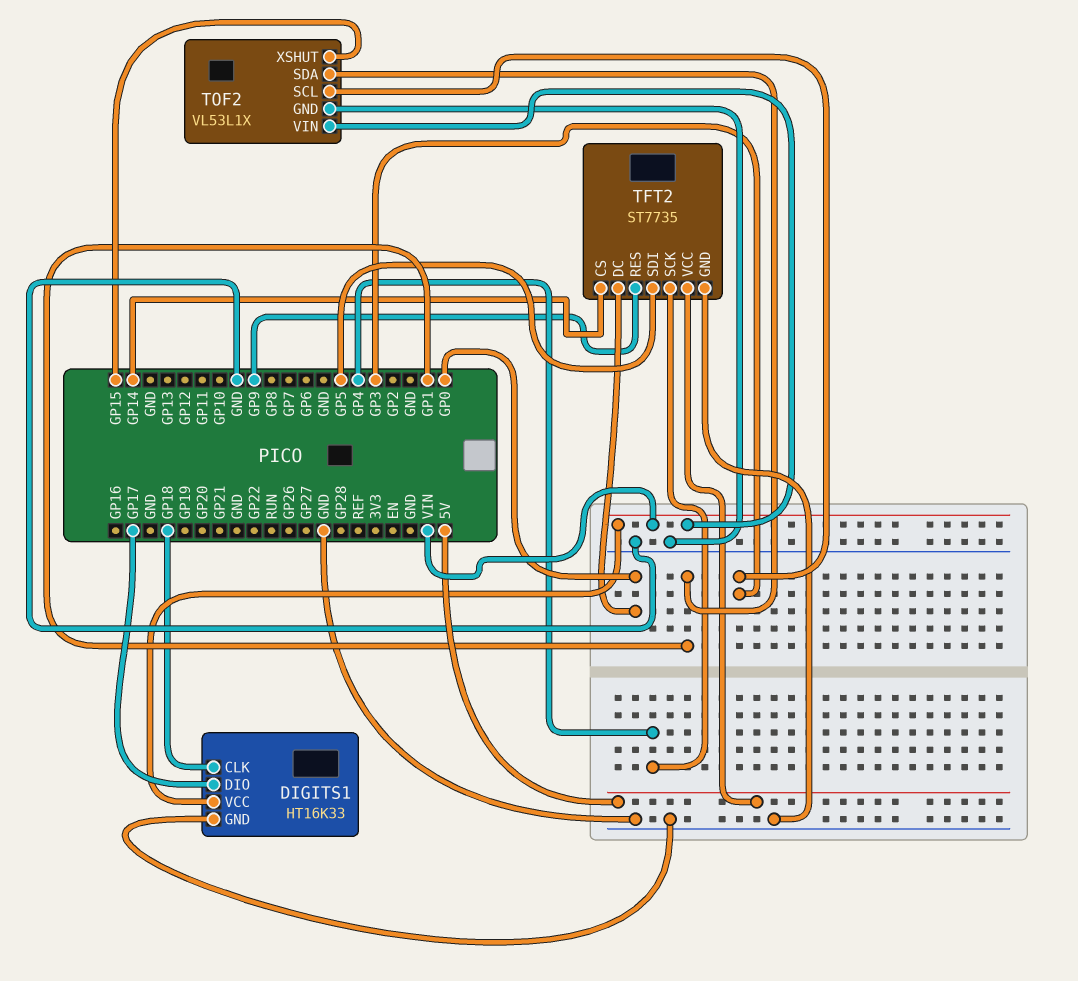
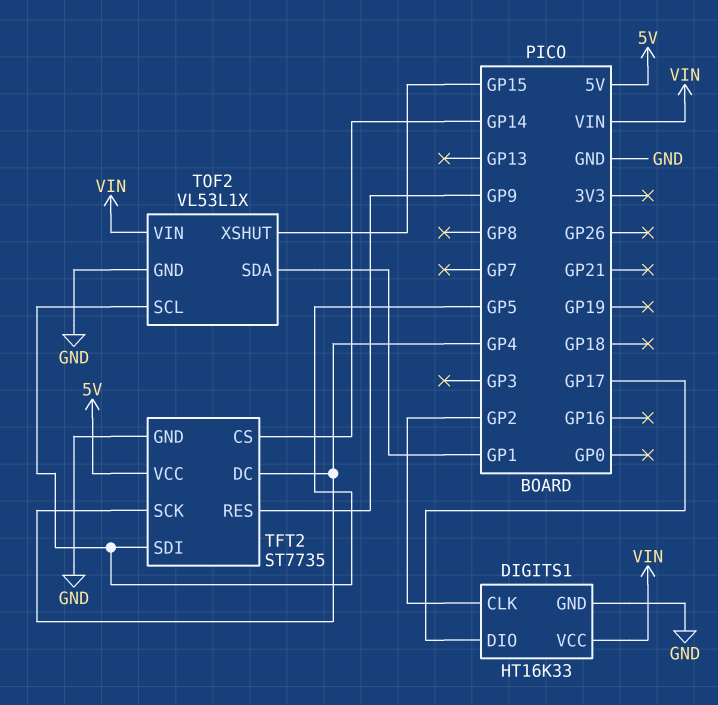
DIGITS1 pin CLK: GP18 -> GP2
TFT2 pin DC: GP0 -> GP4
TOF2 pin SCL: GP3 -> GP5

